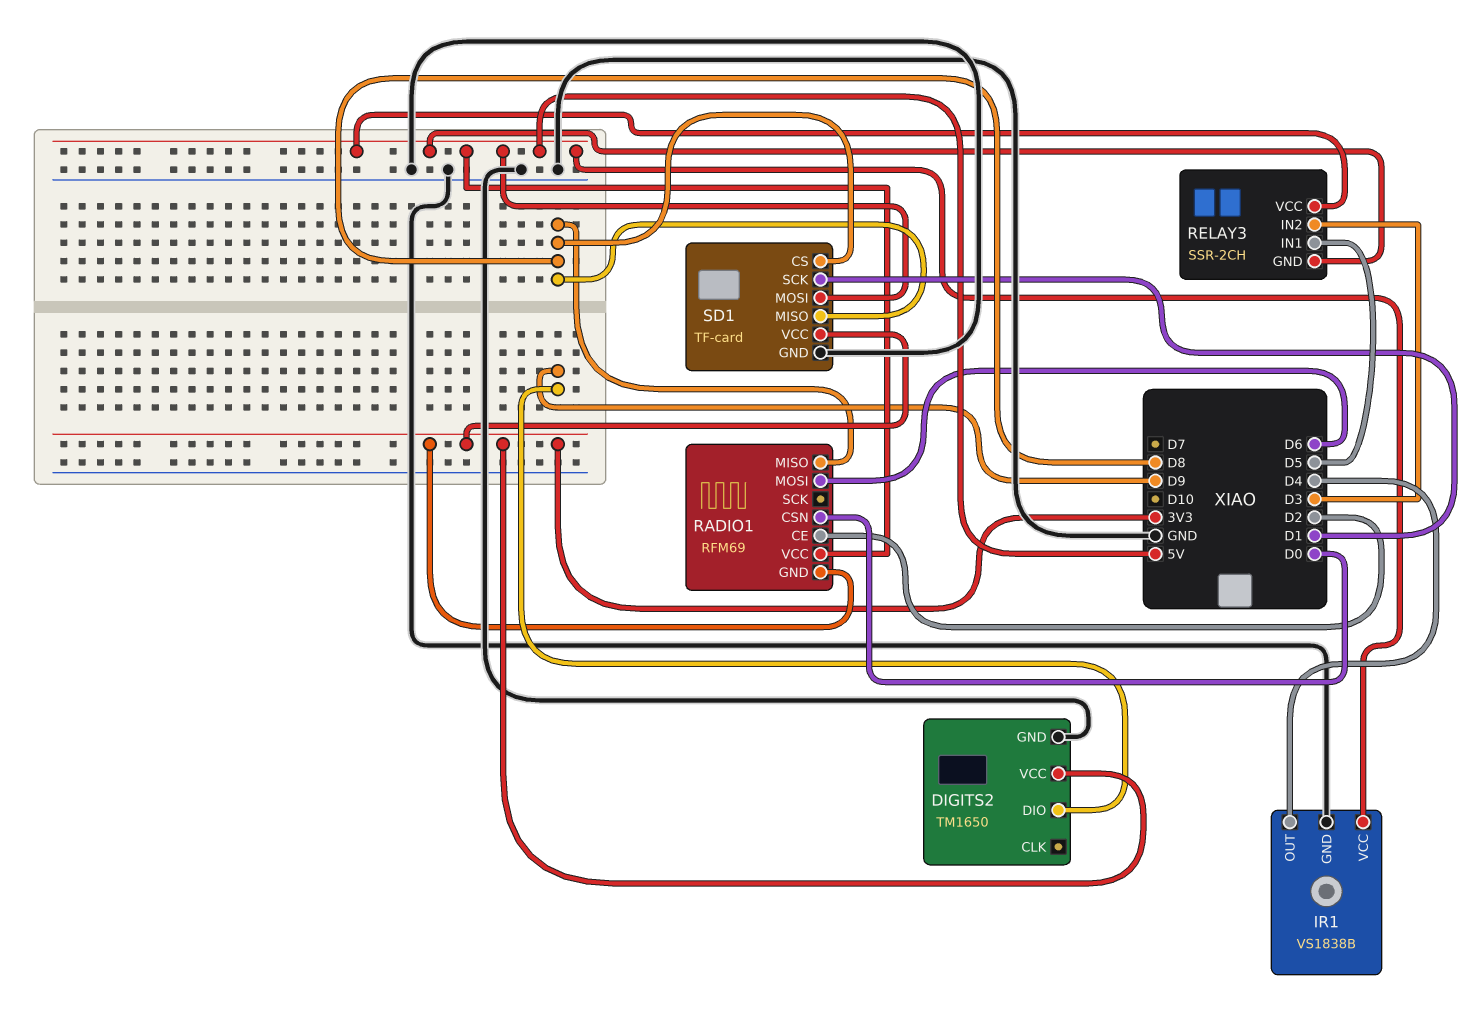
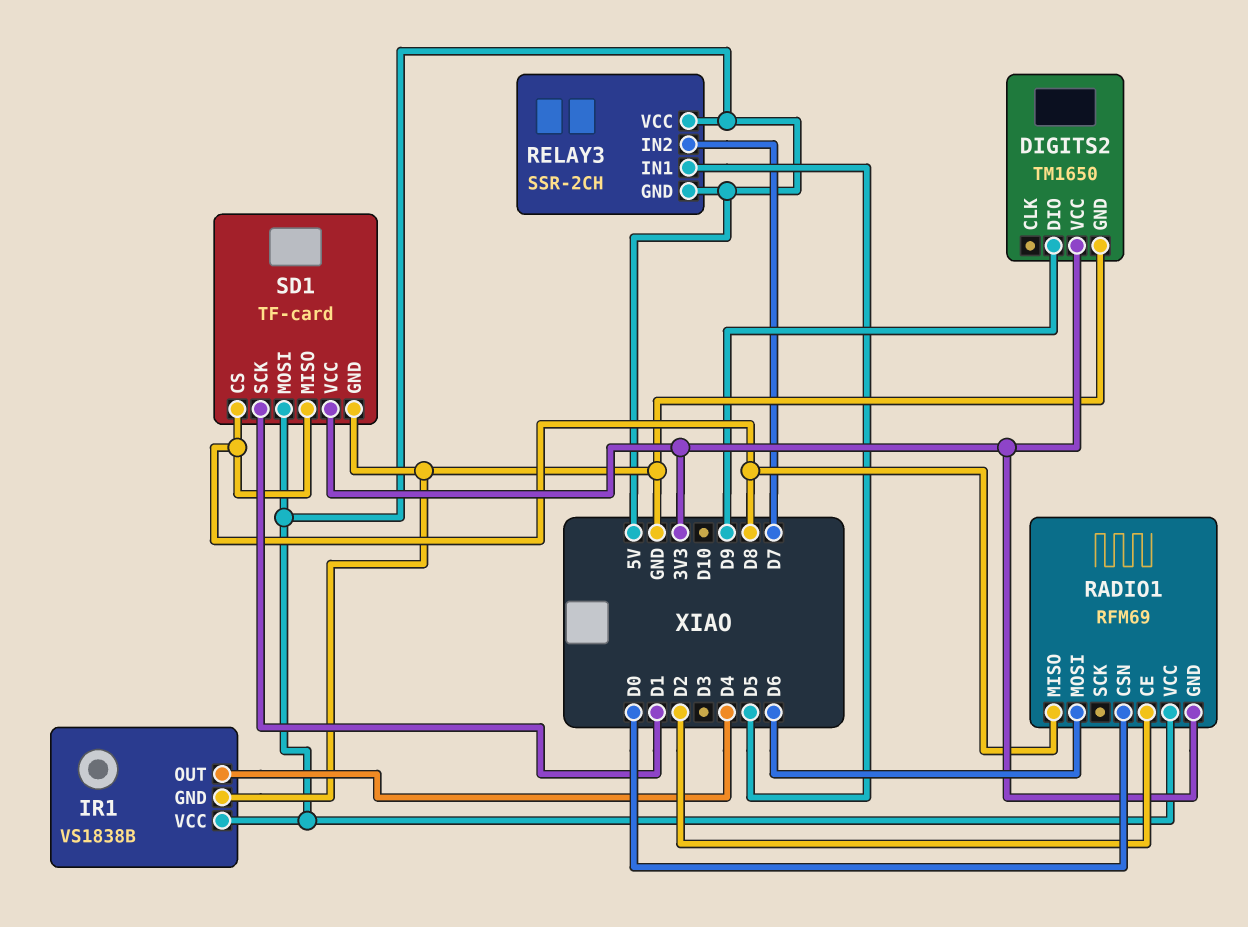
RELAY3 pin IN2: D3 -> D7

